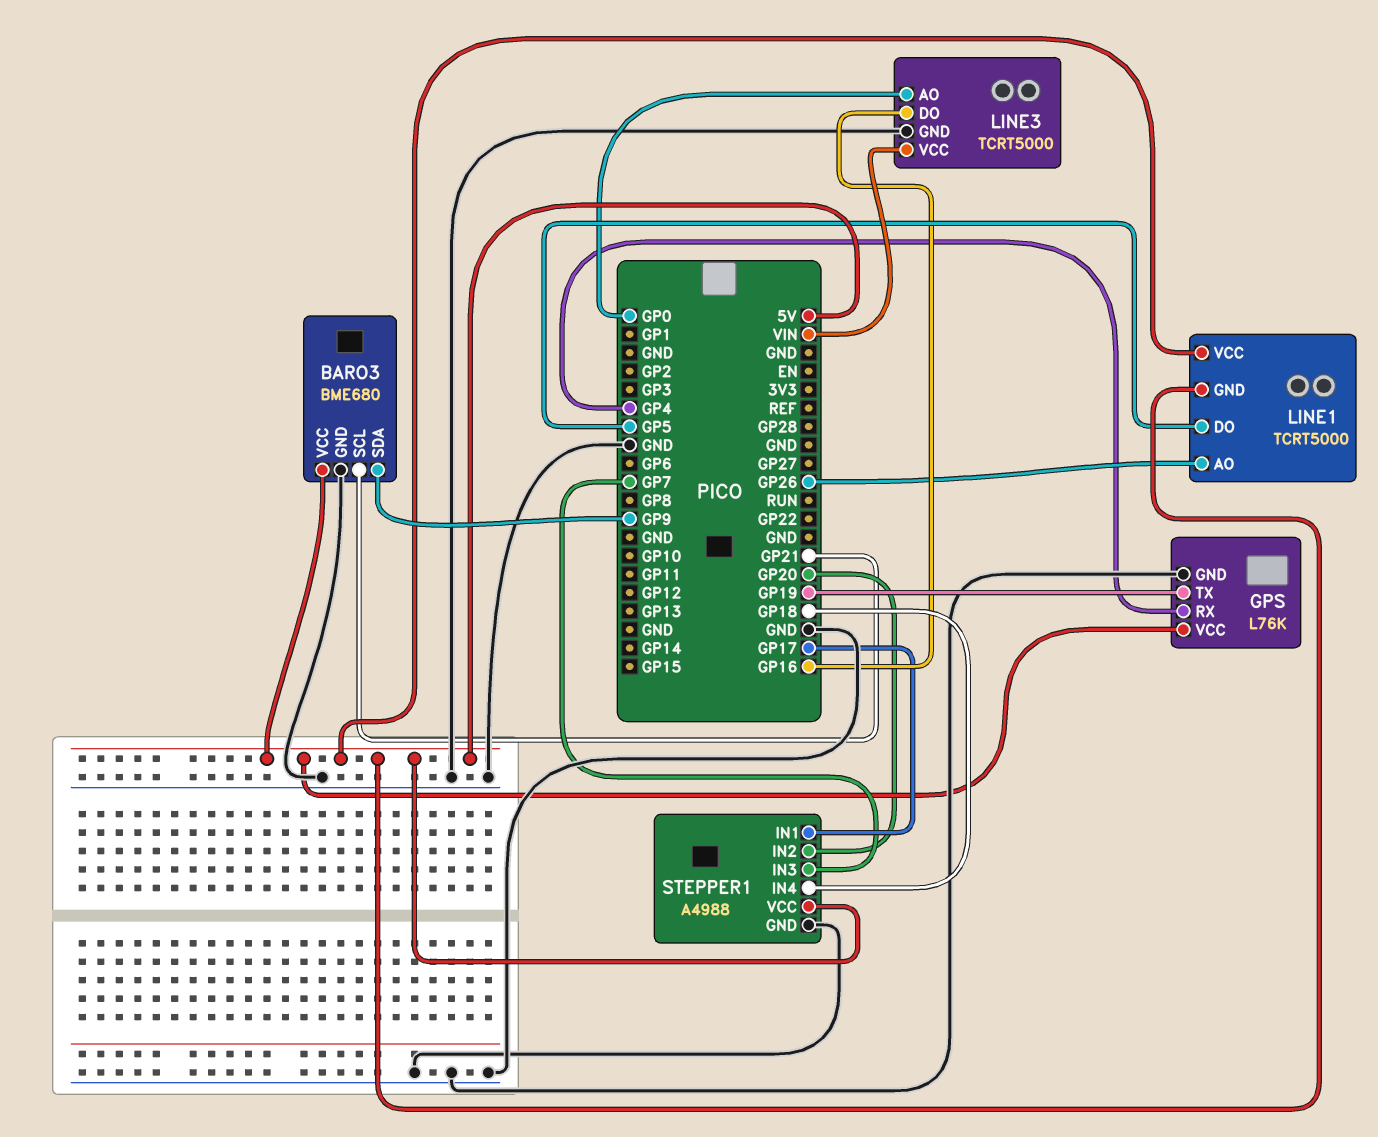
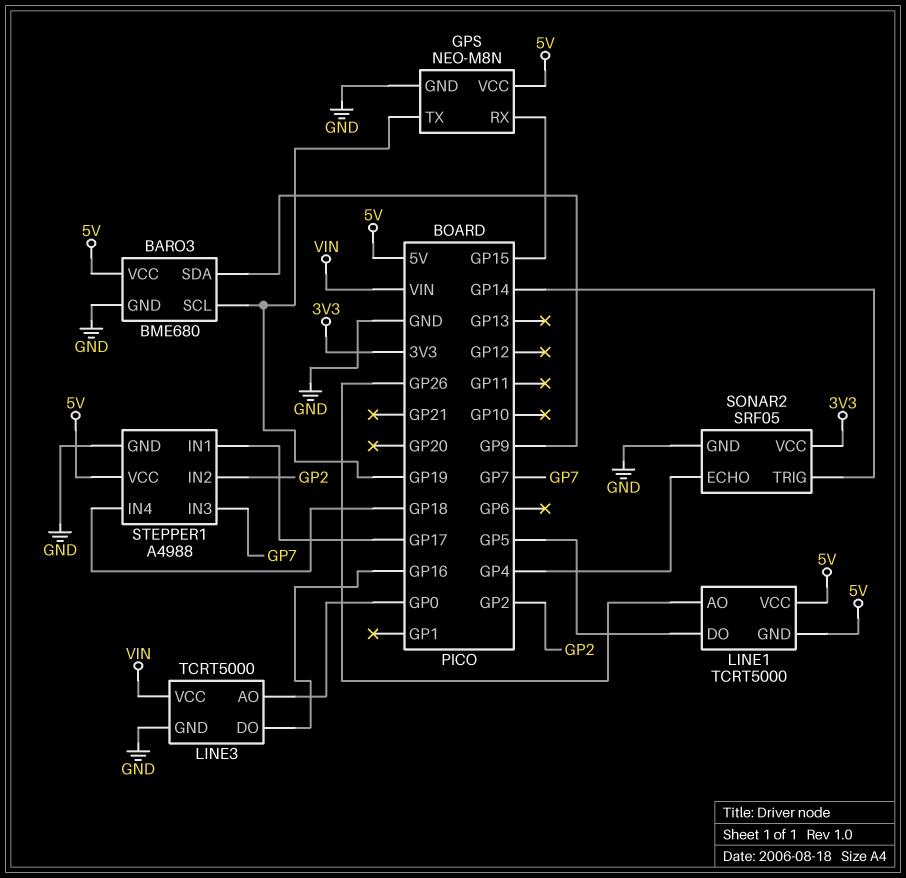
BARO3 pin SCL: GP21 -> GP19
GPS: L76K -> NEO-M8N
GPS pin RX: GP4 -> GP15
SONAR2: none -> SRF05
SONAR2 pin ECHO: none -> GP4
SONAR2 pin GND: none -> GND
SONAR2 pin TRIG: none -> GP14
SONAR2 pin VCC: none -> 3V3
STEPPER1 pin IN2: GP20 -> GP2

